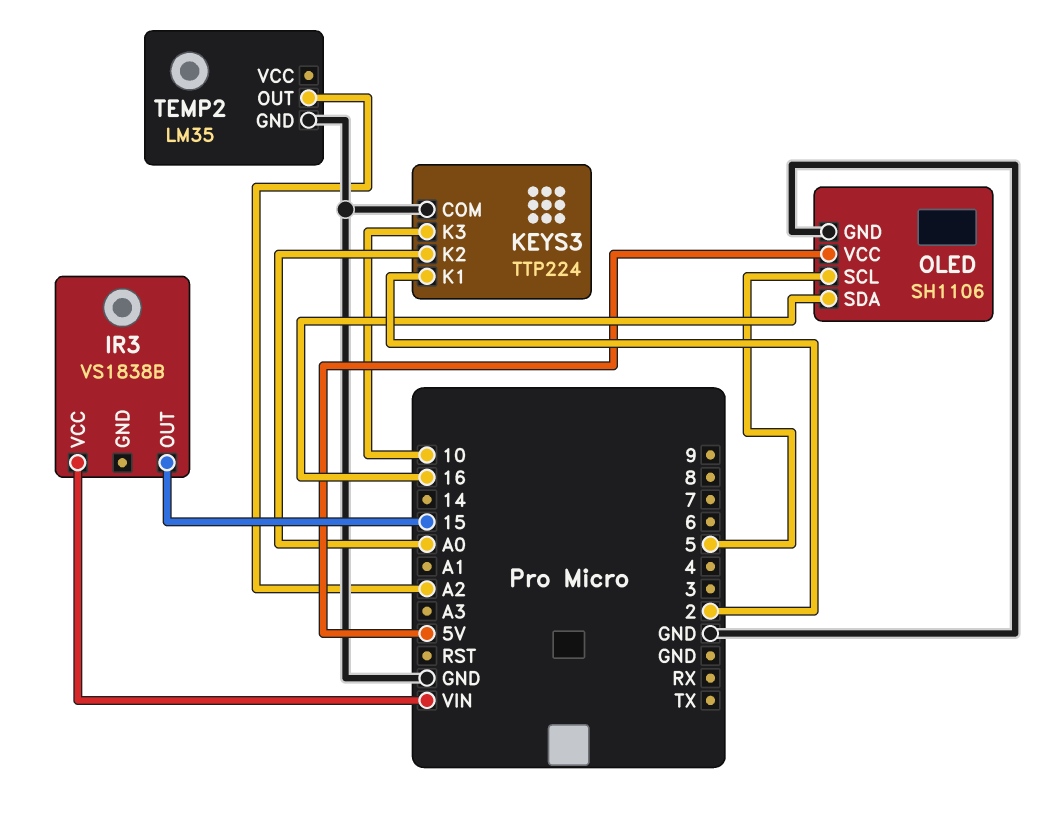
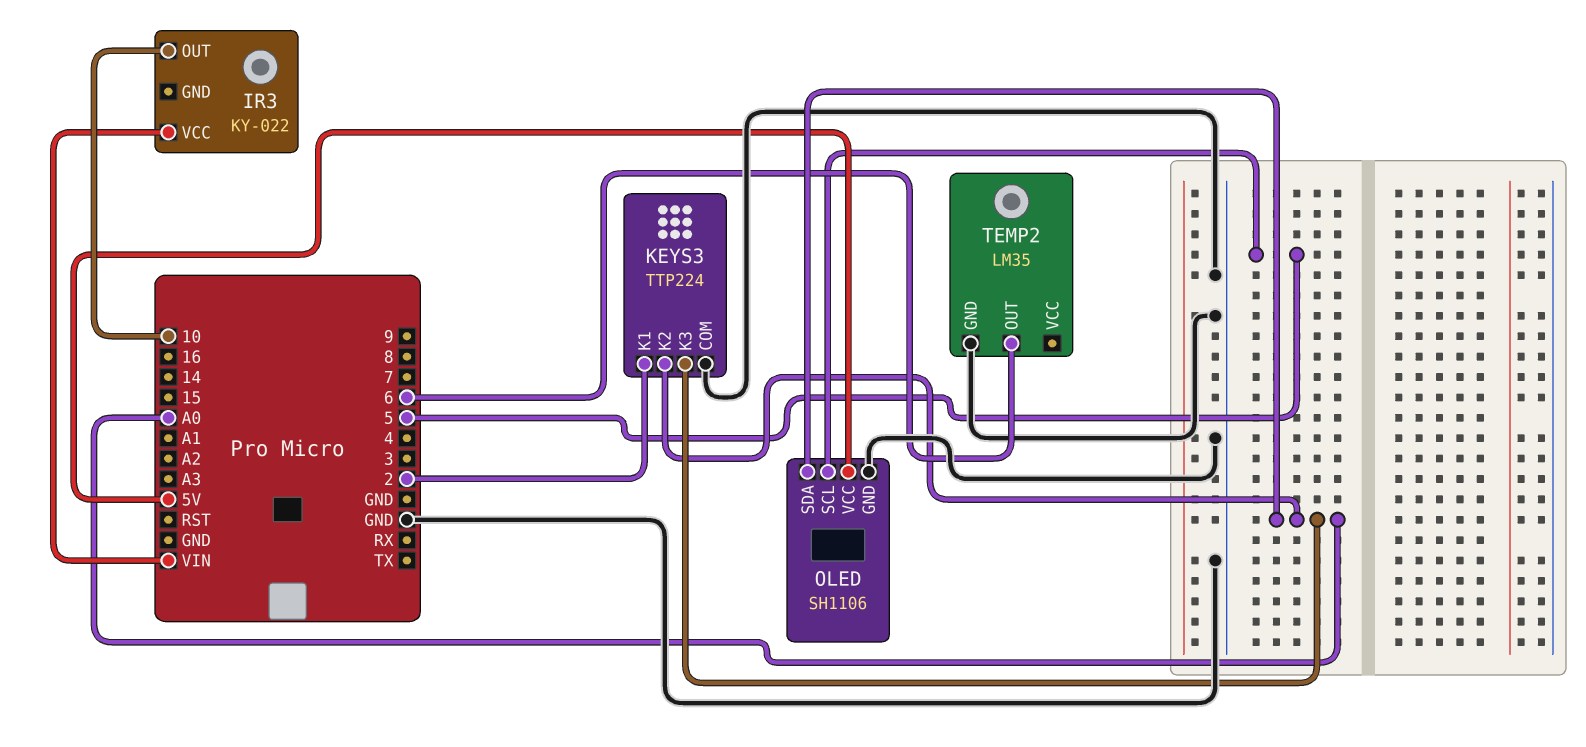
IR3: VS1838B -> KY-022
IR3 pin OUT: 15 -> 10
KEYS3 pin K3: 10 -> A0
OLED pin SDA: 16 -> A0
TEMP2 pin OUT: A2 -> 6

